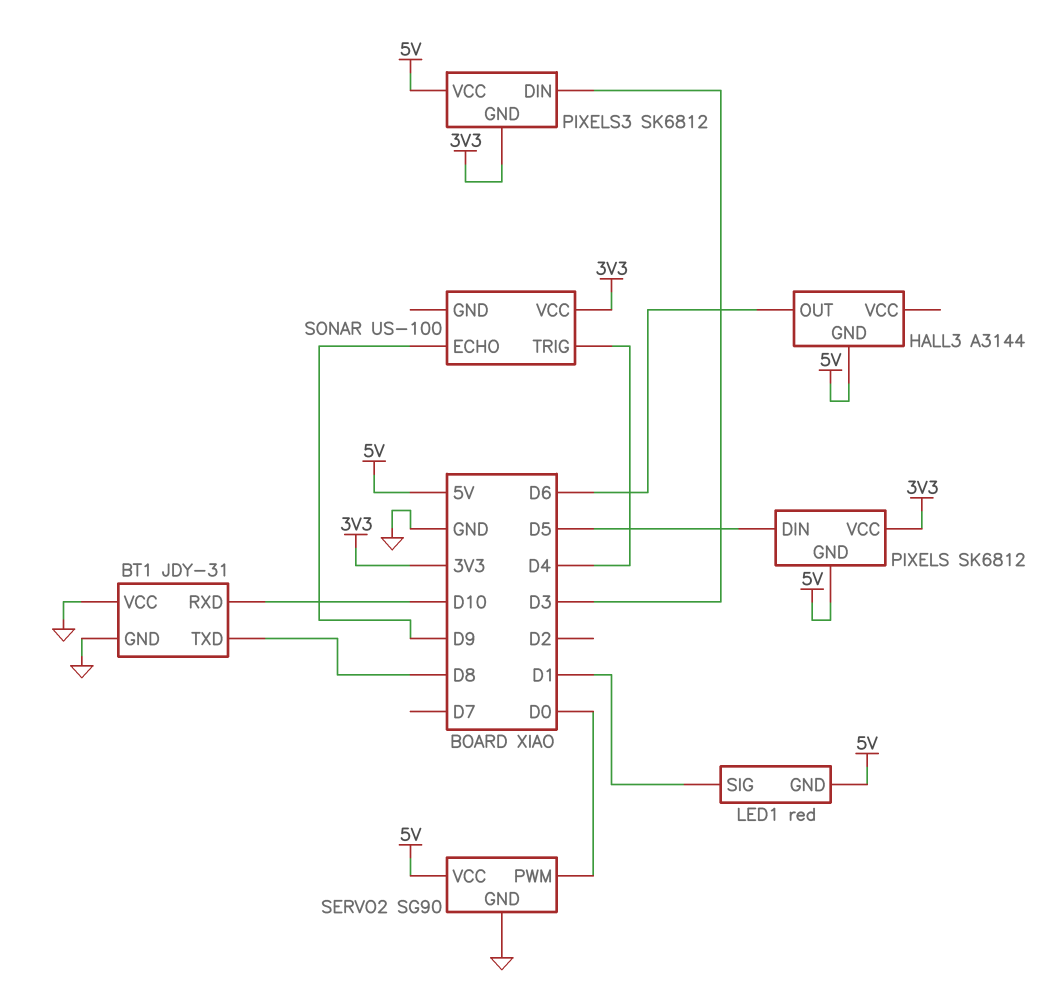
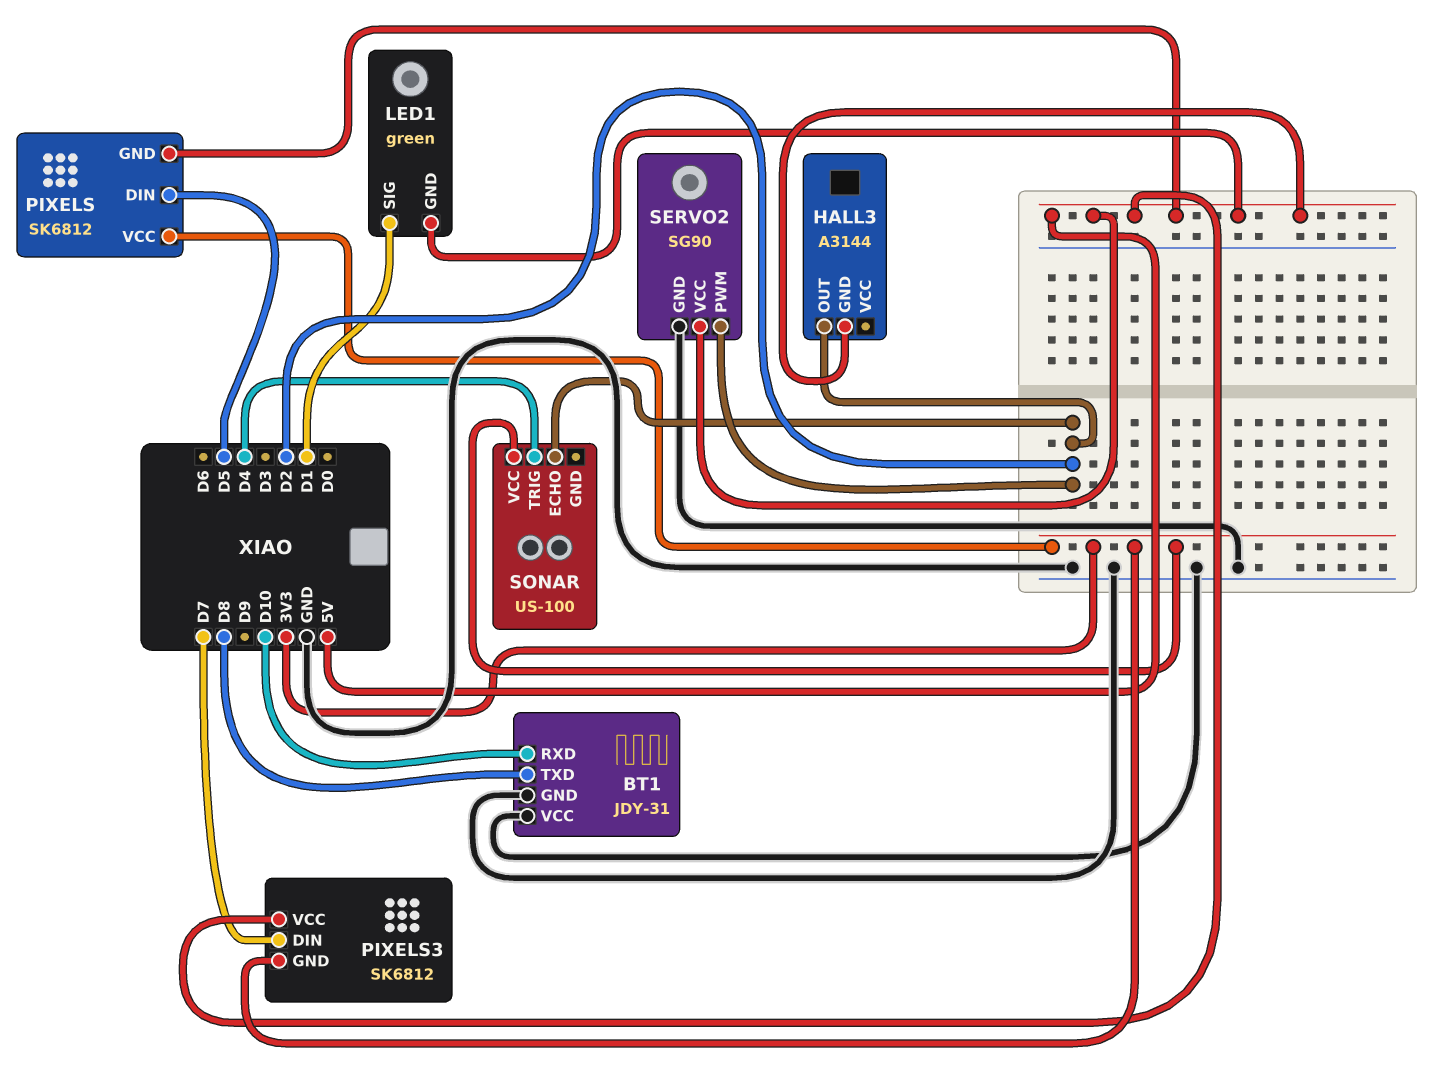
HALL3 pin OUT: D6 -> D2
LED1: red -> green
PIXELS3 pin DIN: D3 -> D7
SERVO2 pin PWM: D0 -> D2
SONAR pin ECHO: D9 -> D2

